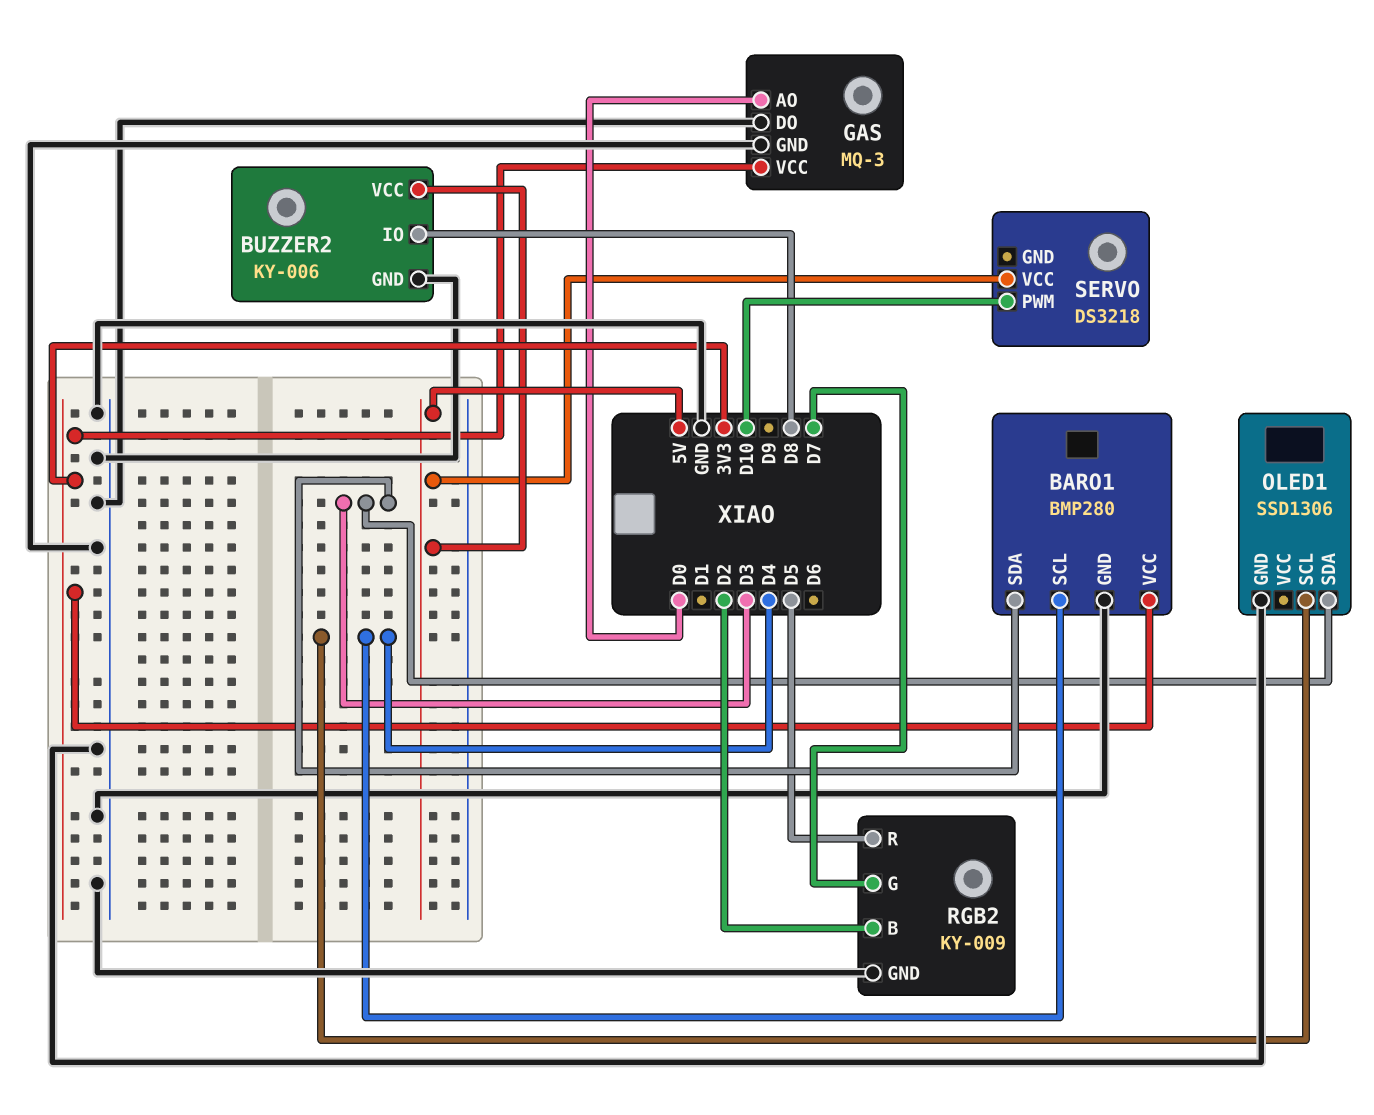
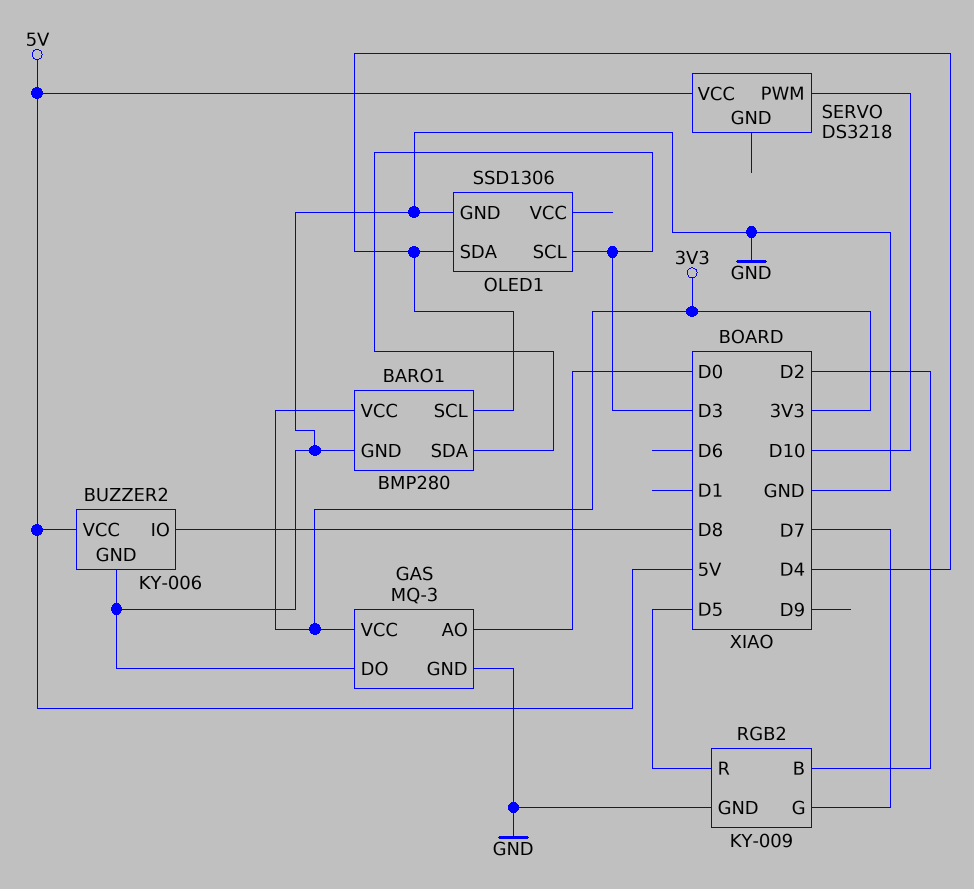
OLED1 pin SCL: D4 -> D3
OLED1 pin SDA: D3 -> D4

